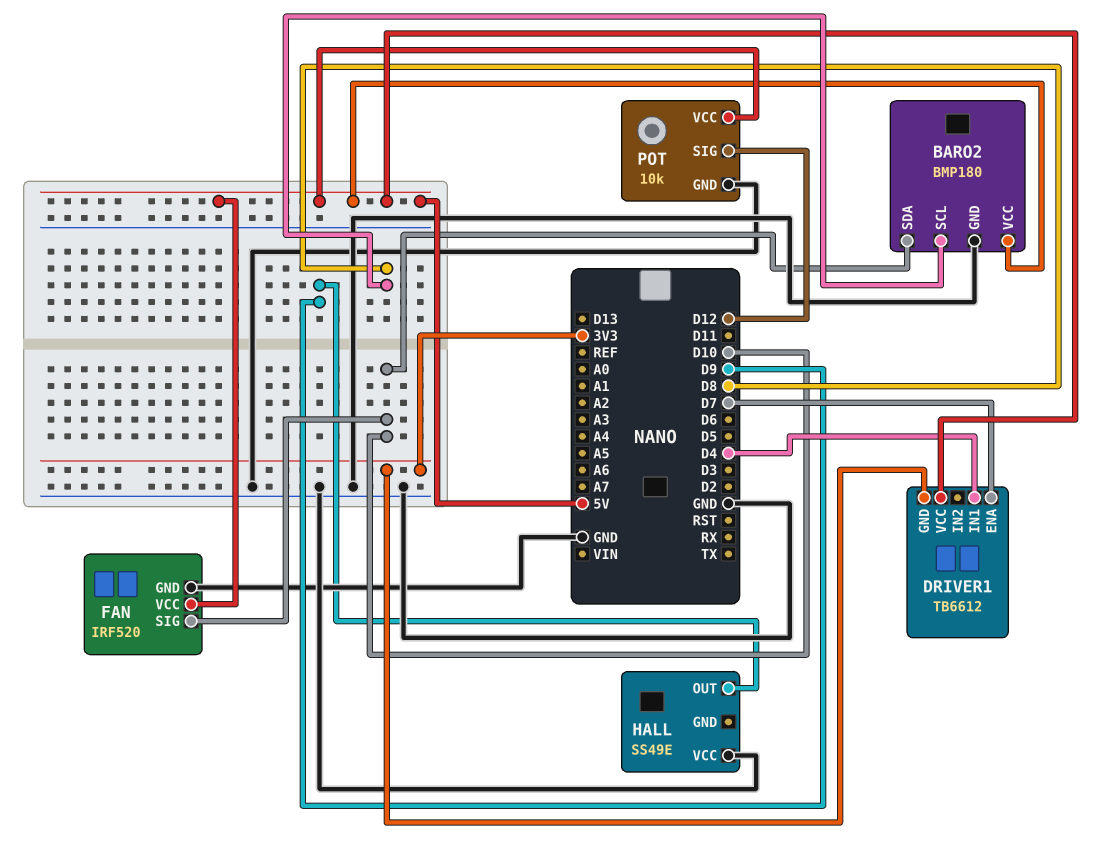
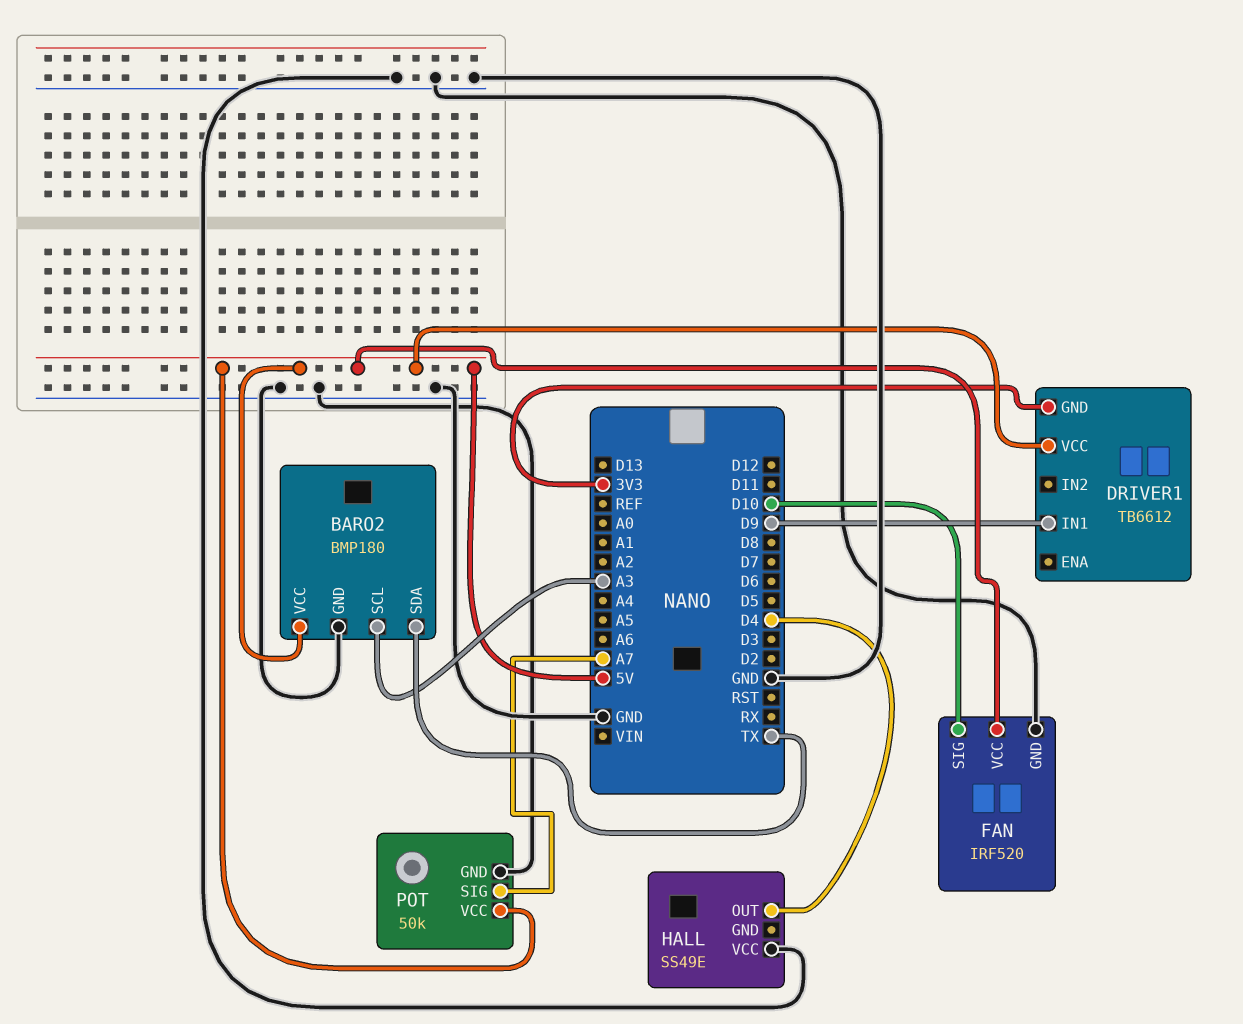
BARO2 pin SCL: D8 -> A3
BARO2 pin SDA: D10 -> TX
DRIVER1 pin ENA: D7 -> none
DRIVER1 pin IN1: D4 -> D9
HALL pin OUT: D9 -> D4
POT: 10k -> 50k
POT pin SIG: D12 -> A7

